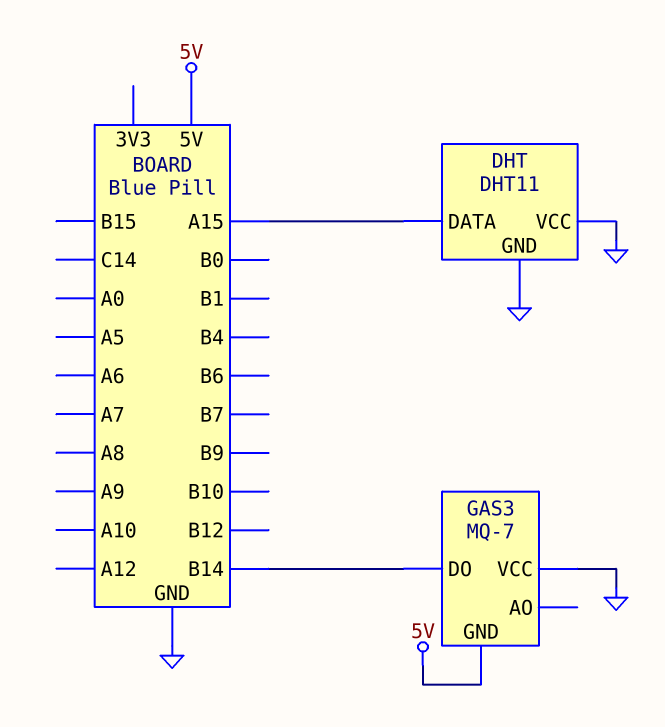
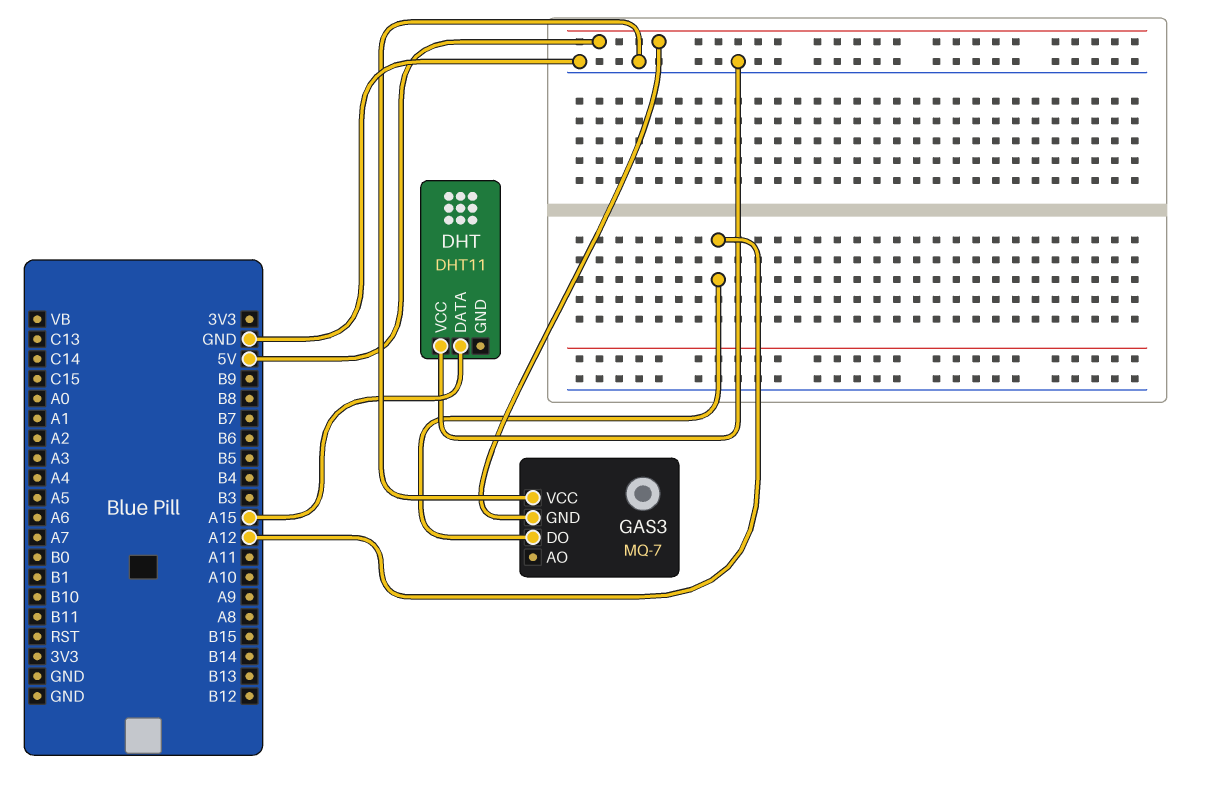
DHT pin GND: GND -> none
GAS3 pin DO: B14 -> A12

